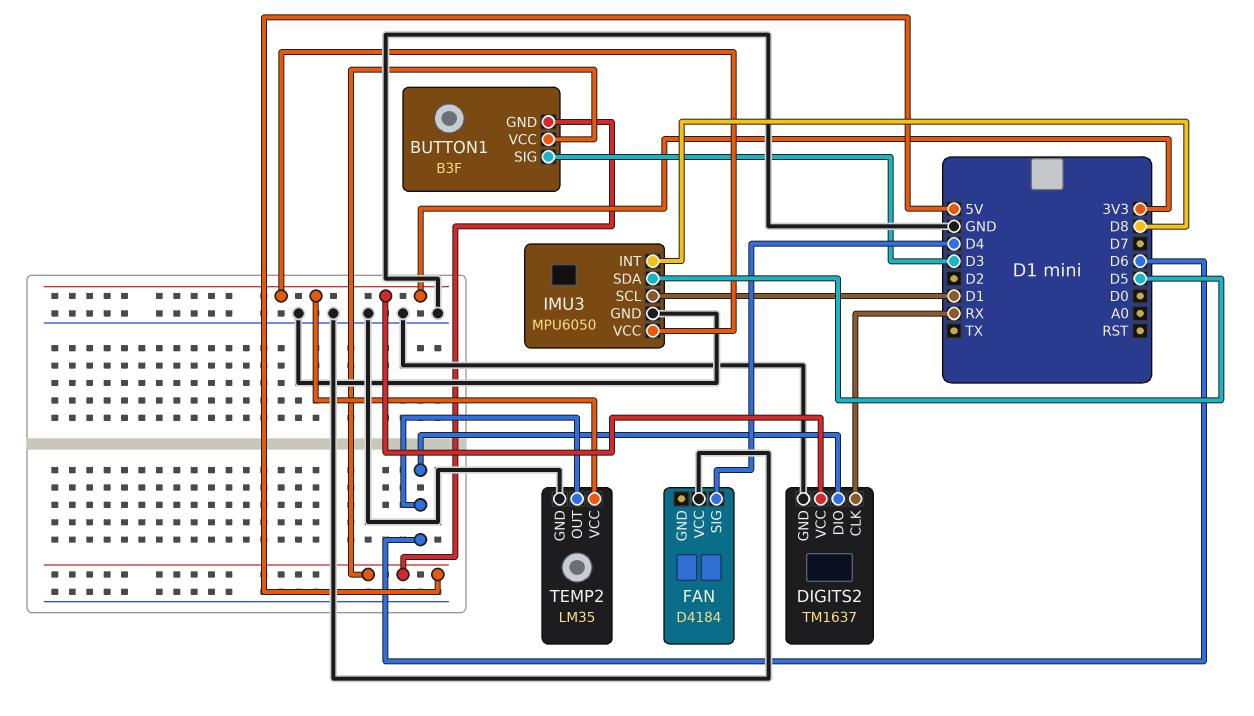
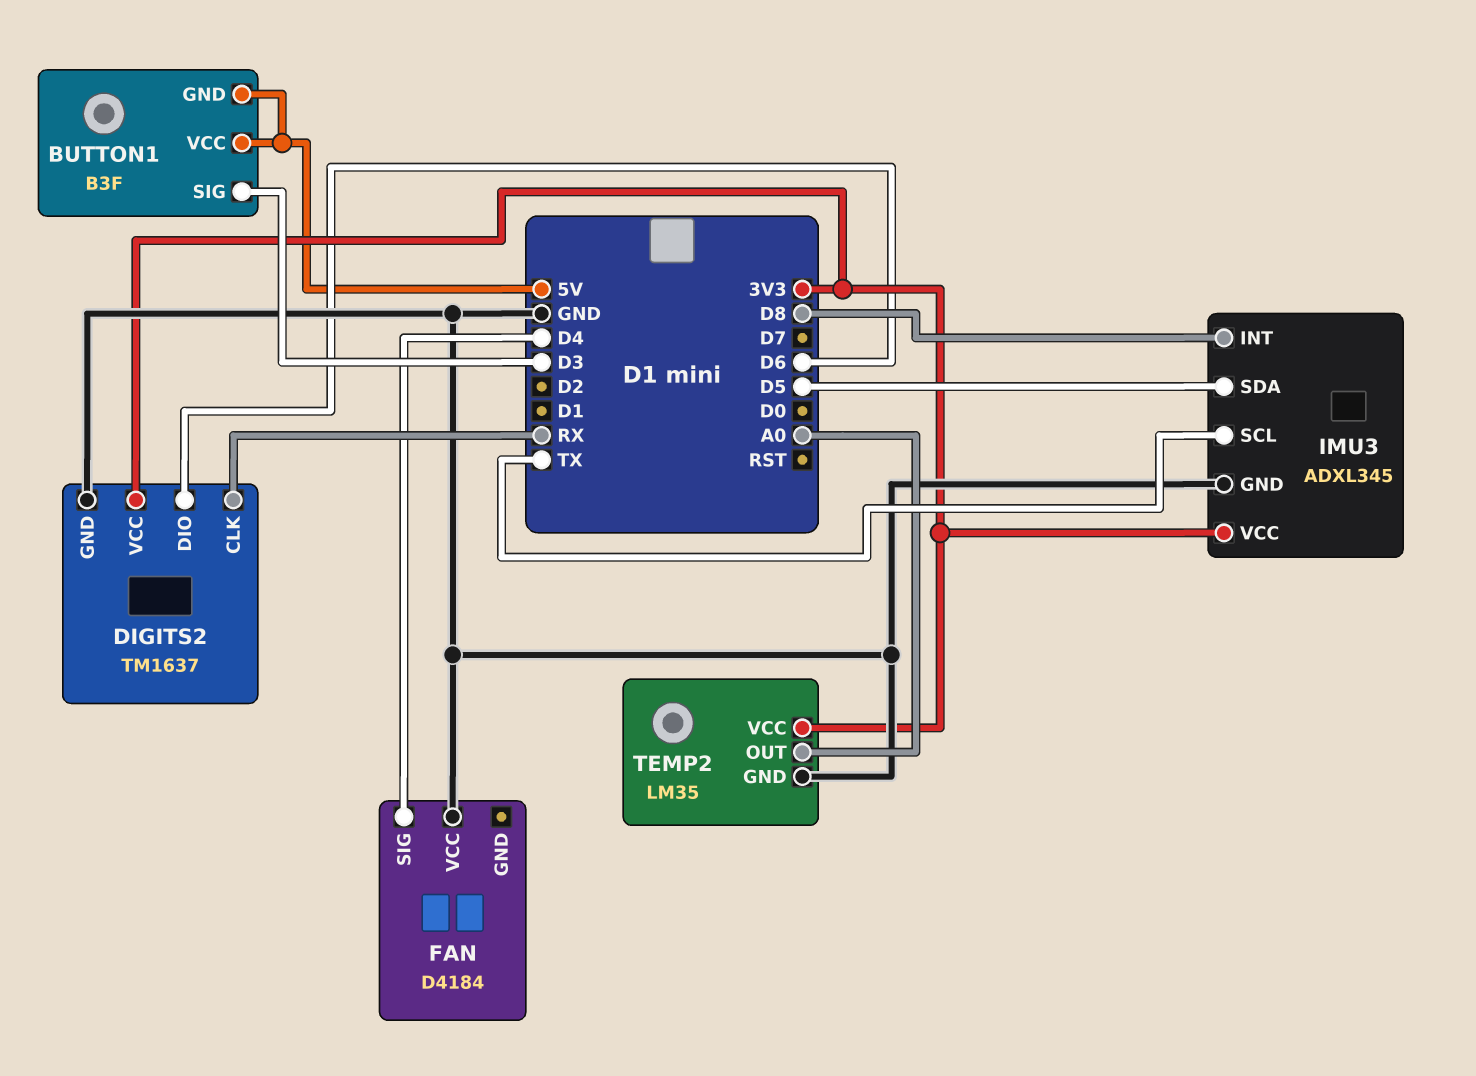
IMU3: MPU6050 -> ADXL345
IMU3 pin SCL: D1 -> TX
TEMP2 pin OUT: D6 -> A0

